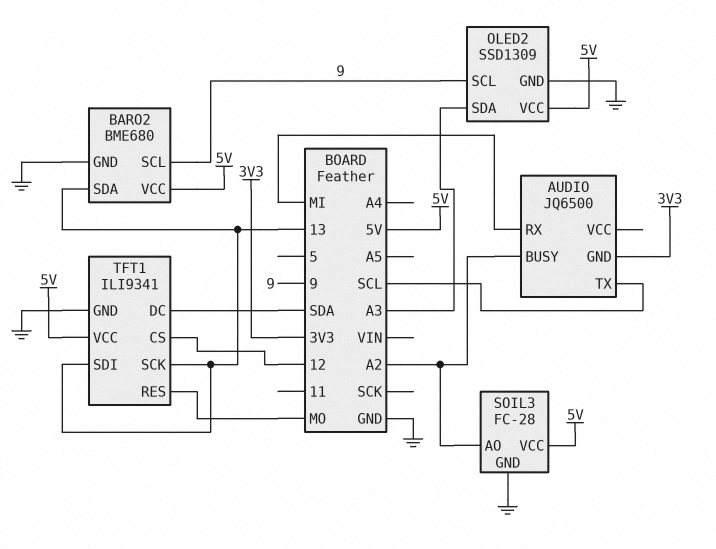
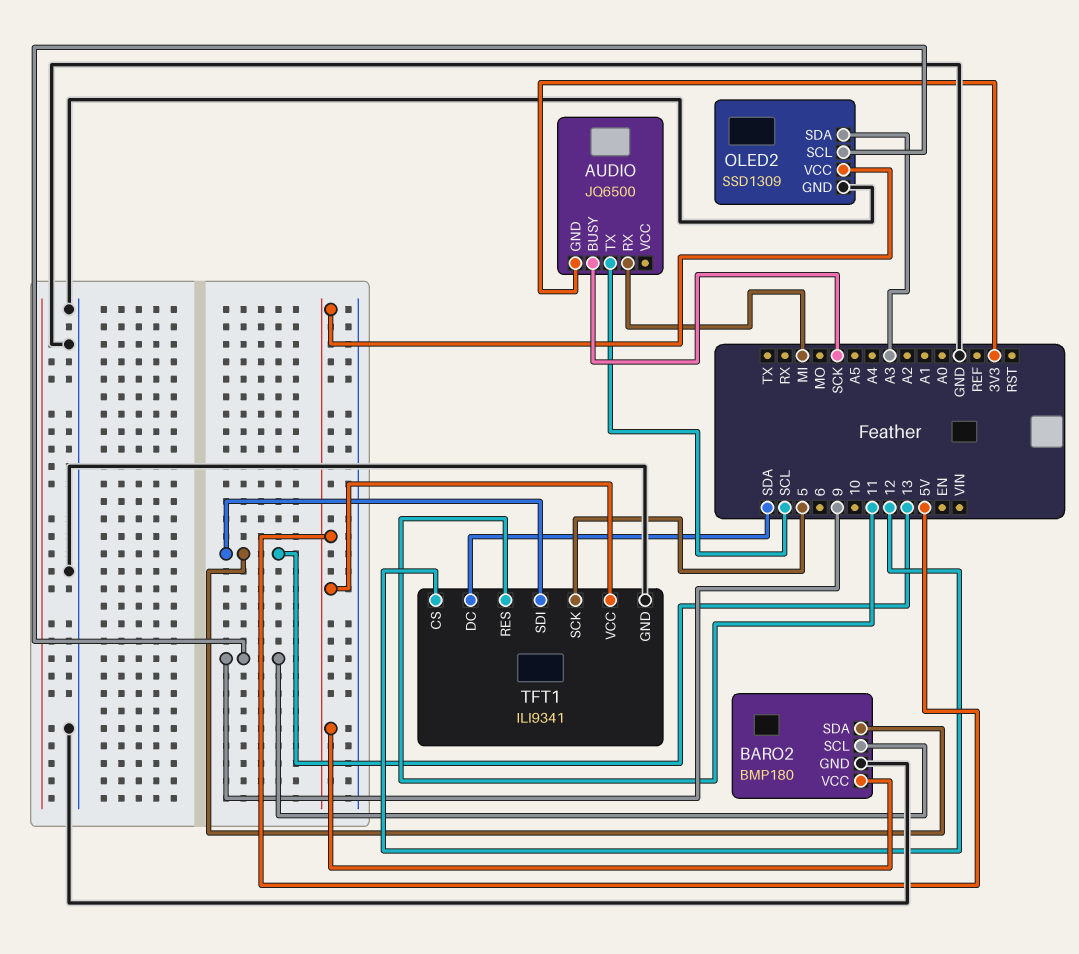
AUDIO pin BUSY: A2 -> SCK
BARO2: BME680 -> BMP180
SOIL3: FC-28 -> none
SOIL3 pin AO: A2 -> none
SOIL3 pin GND: GND -> none
SOIL3 pin VCC: 5V -> none
TFT1 pin RES: MO -> 11
TFT1 pin SCK: 13 -> 5

